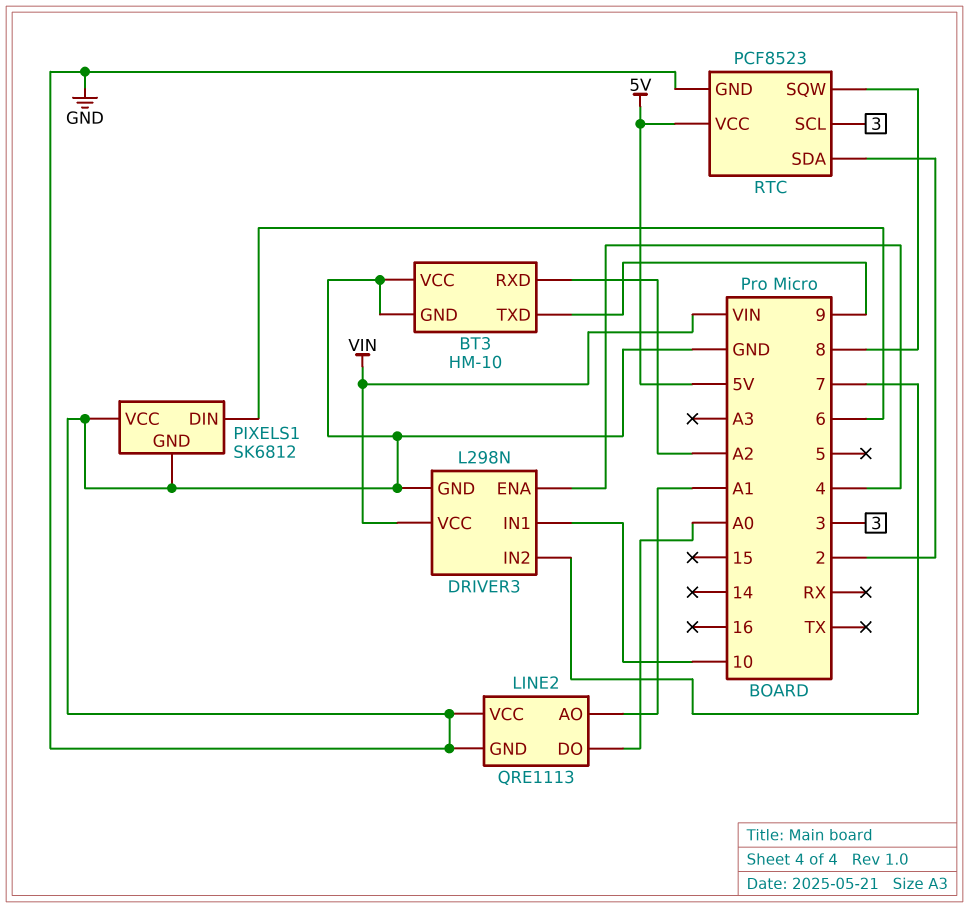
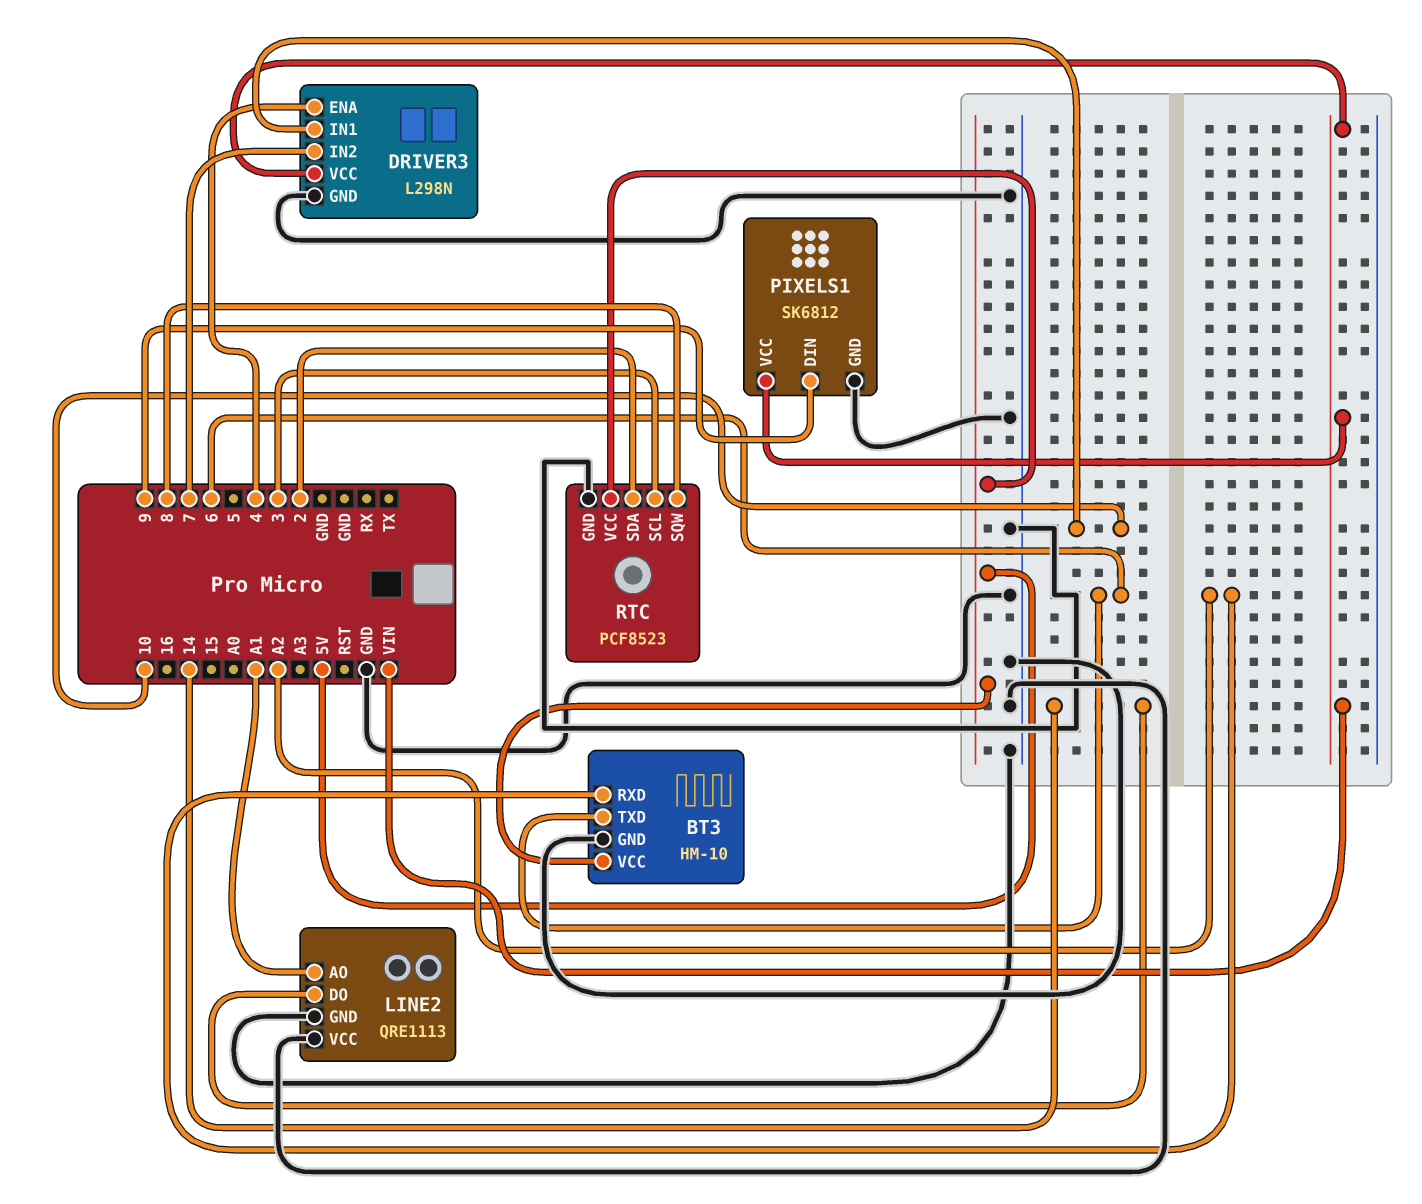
BT3 pin TXD: 9 -> 6
BT3 pin VCC: GND -> 5V
LINE2 pin DO: A0 -> 14
PIXELS1 pin DIN: 6 -> 9
PIXELS1 pin VCC: GND -> VIN

